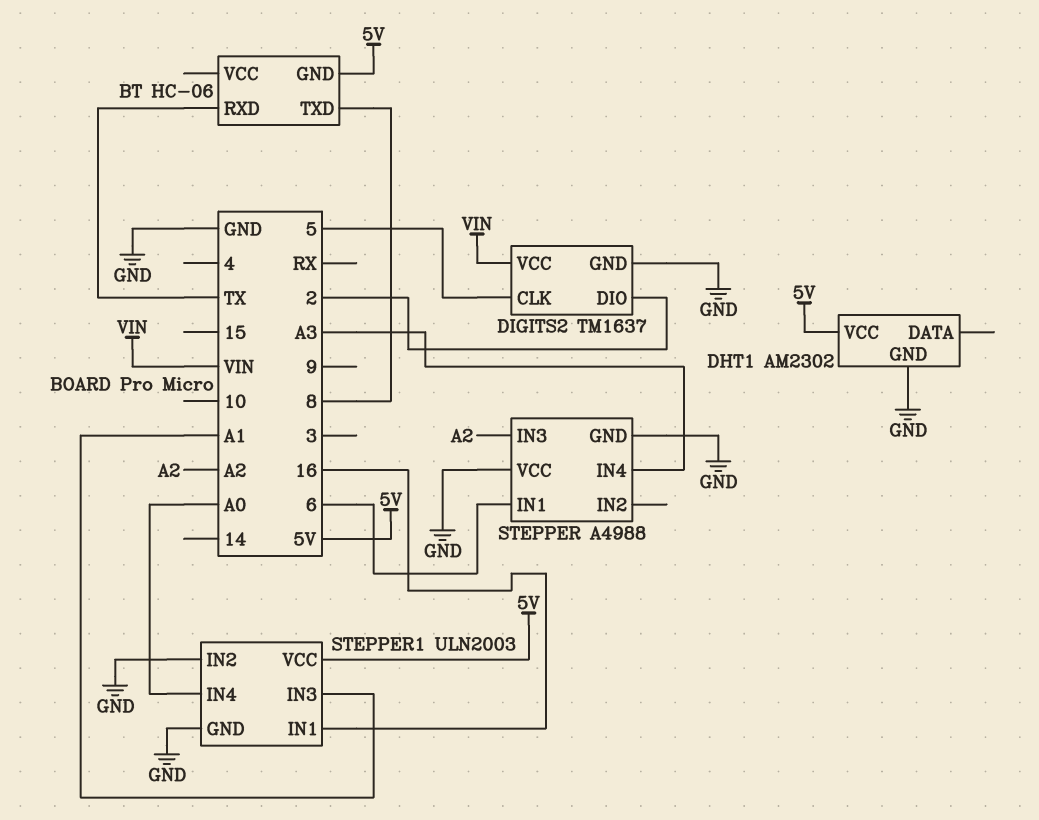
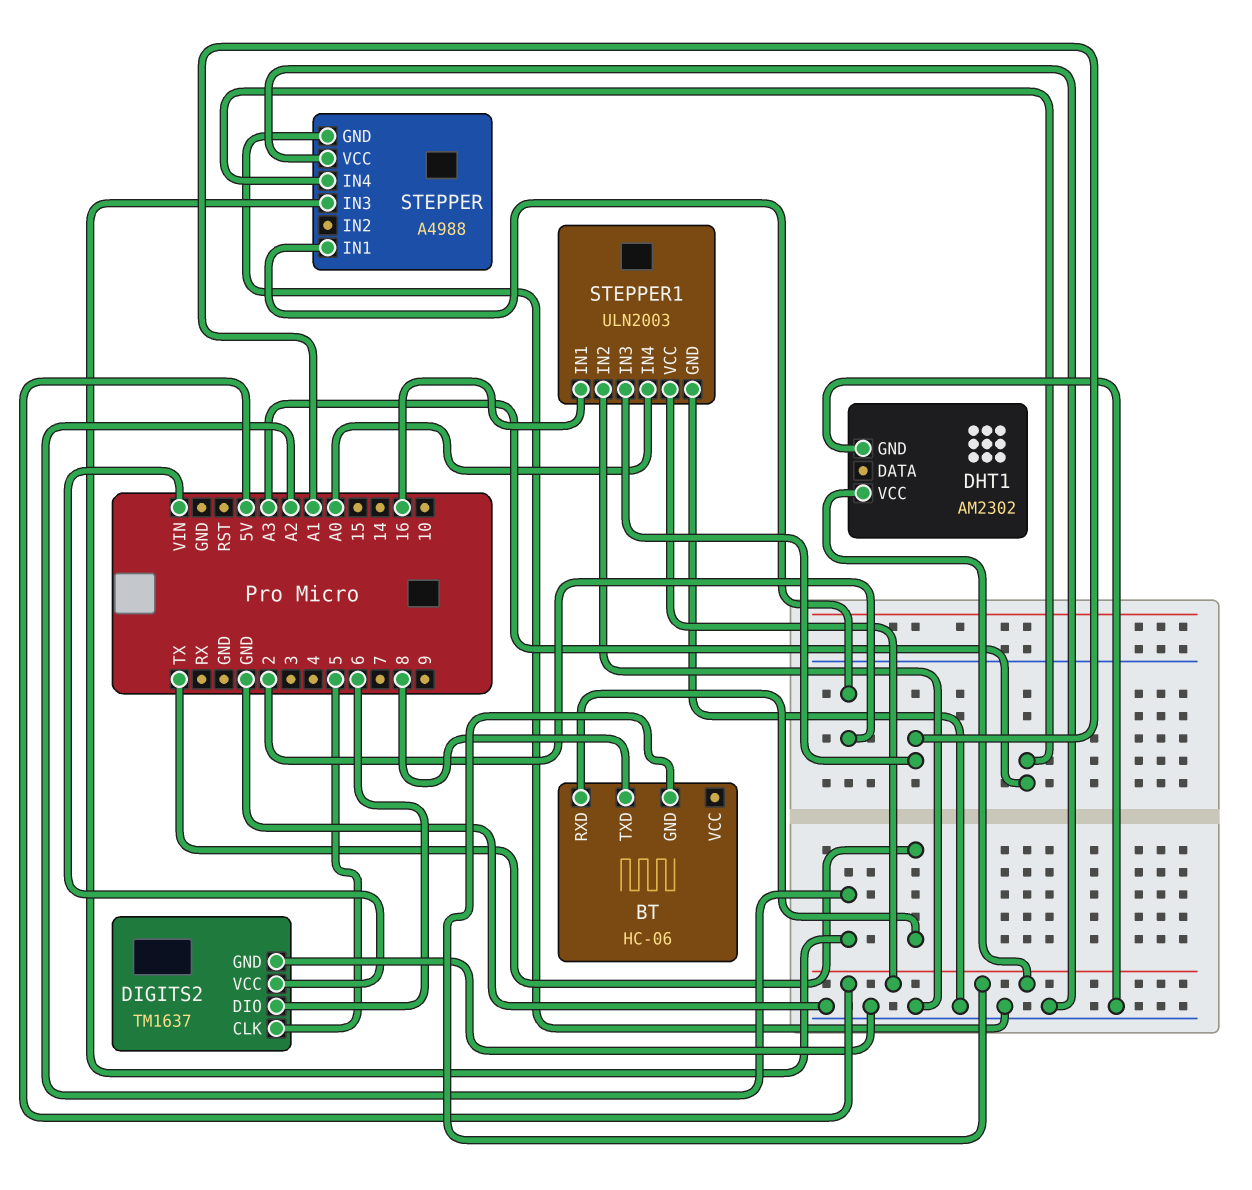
DIGITS2 pin DIO: 2 -> 6
STEPPER pin IN1: 6 -> 2

